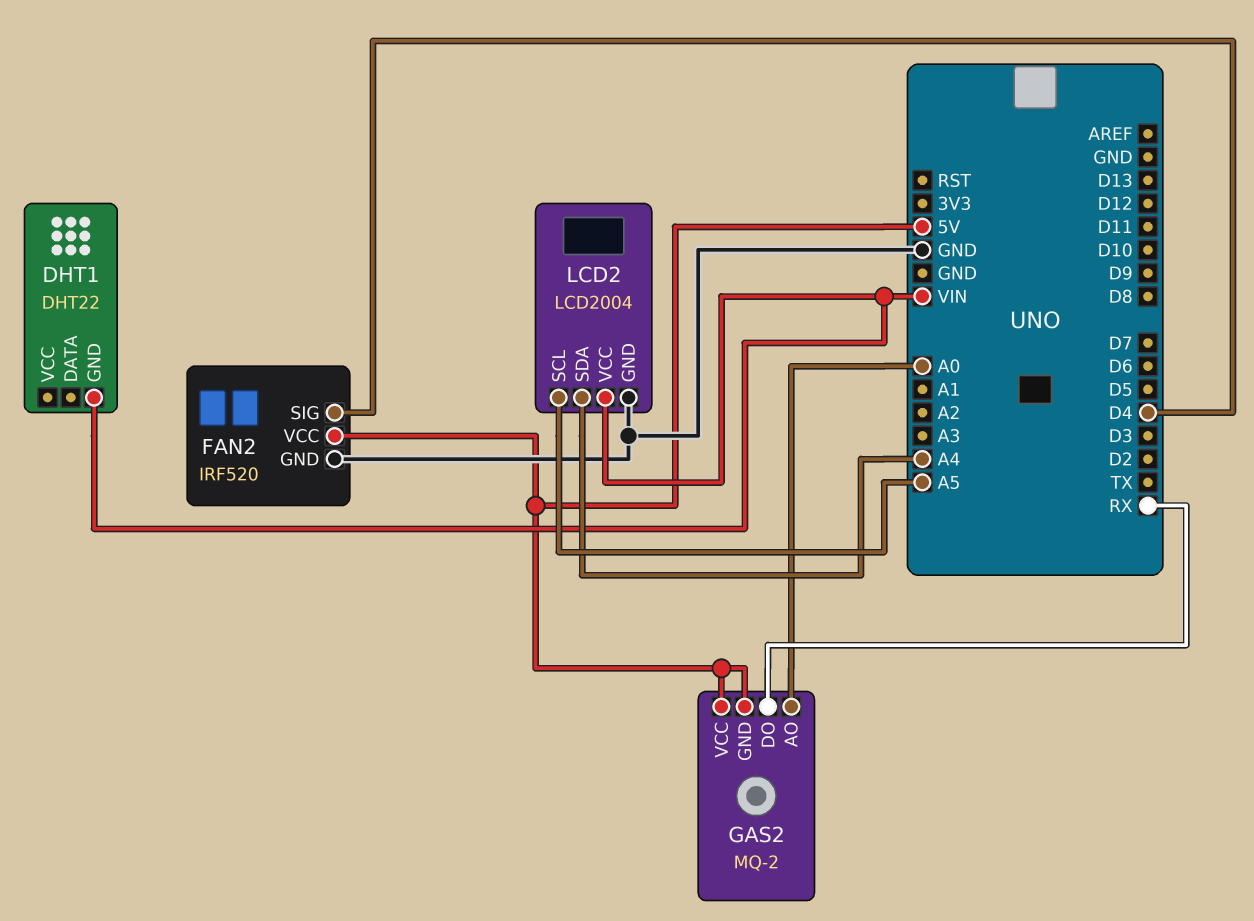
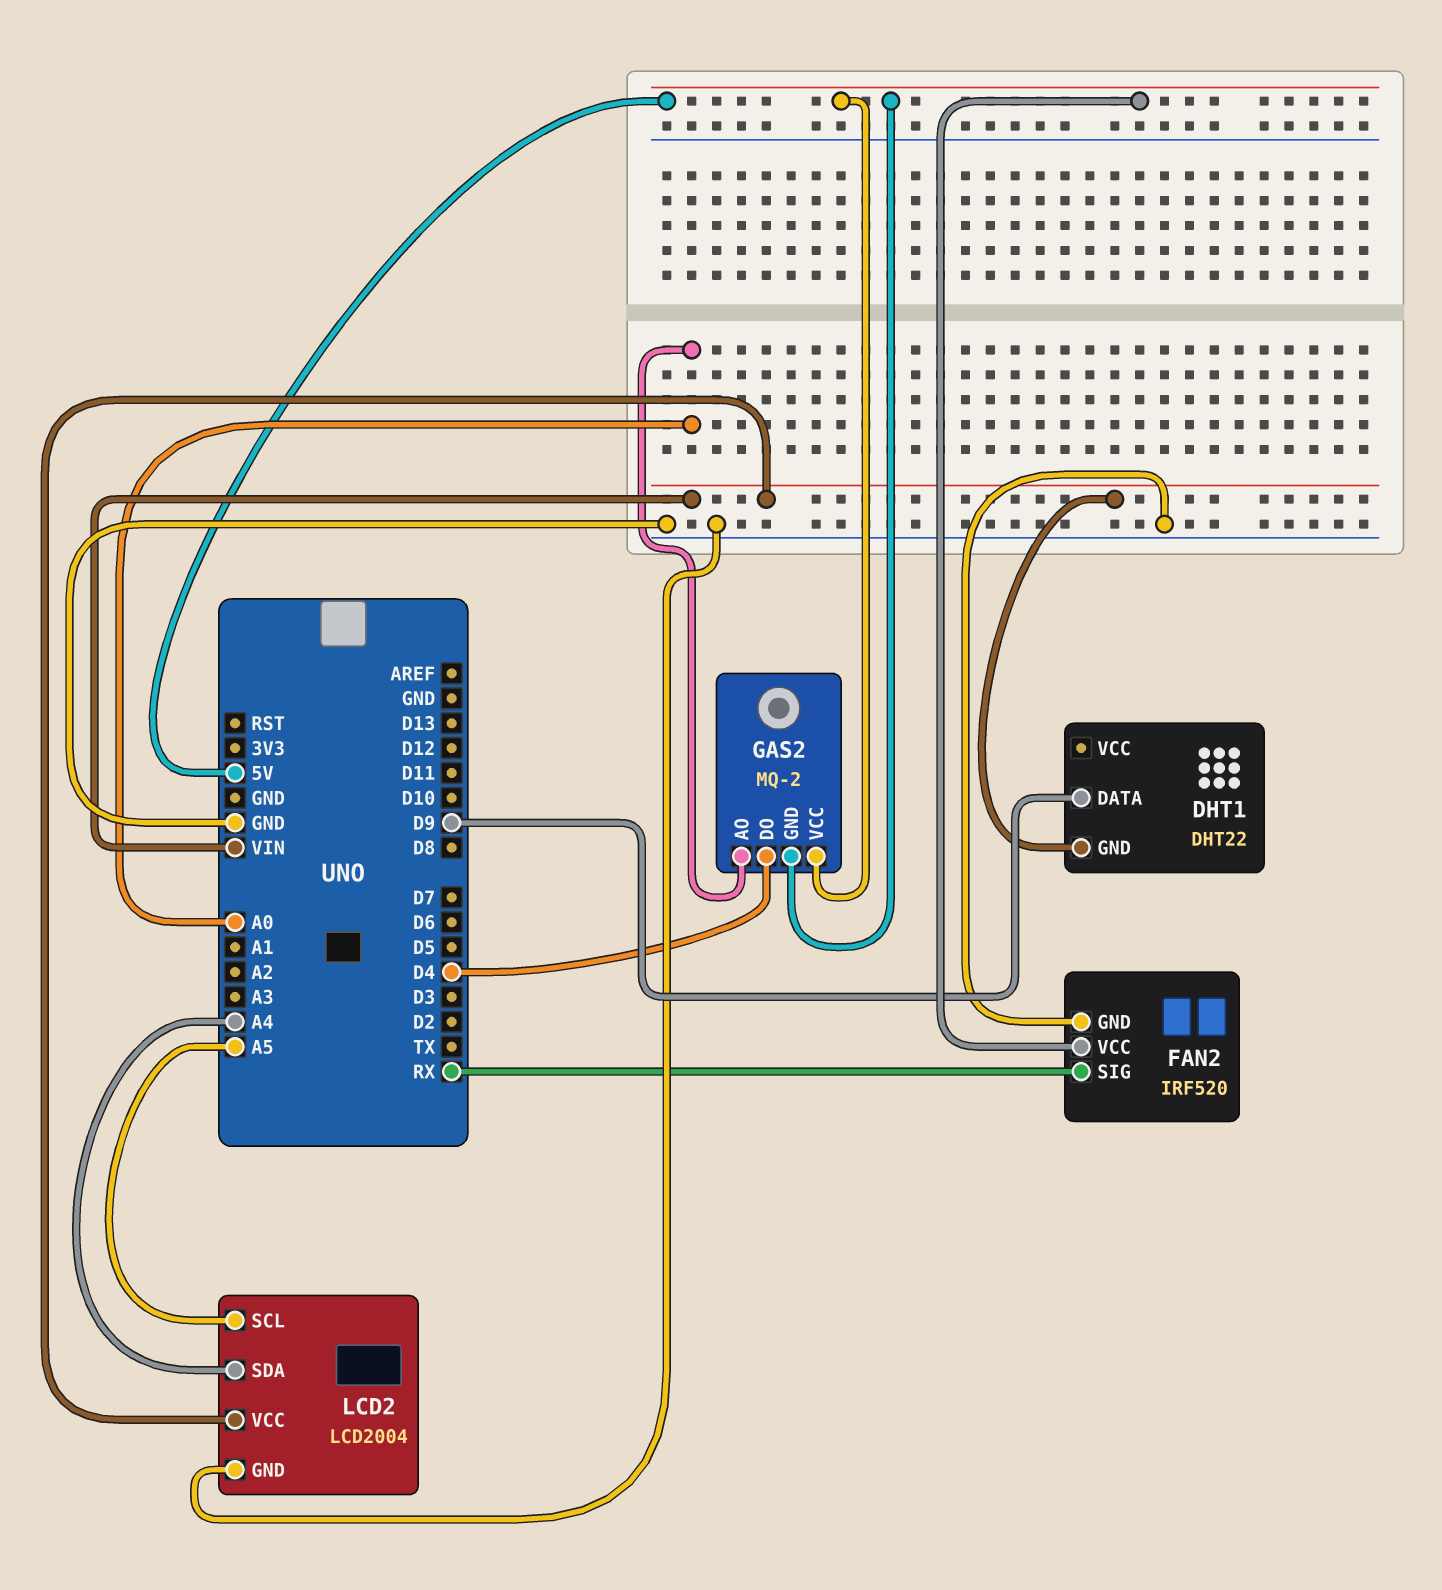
DHT1 pin DATA: none -> D9
FAN2 pin SIG: D4 -> RX
GAS2 pin DO: RX -> D4

